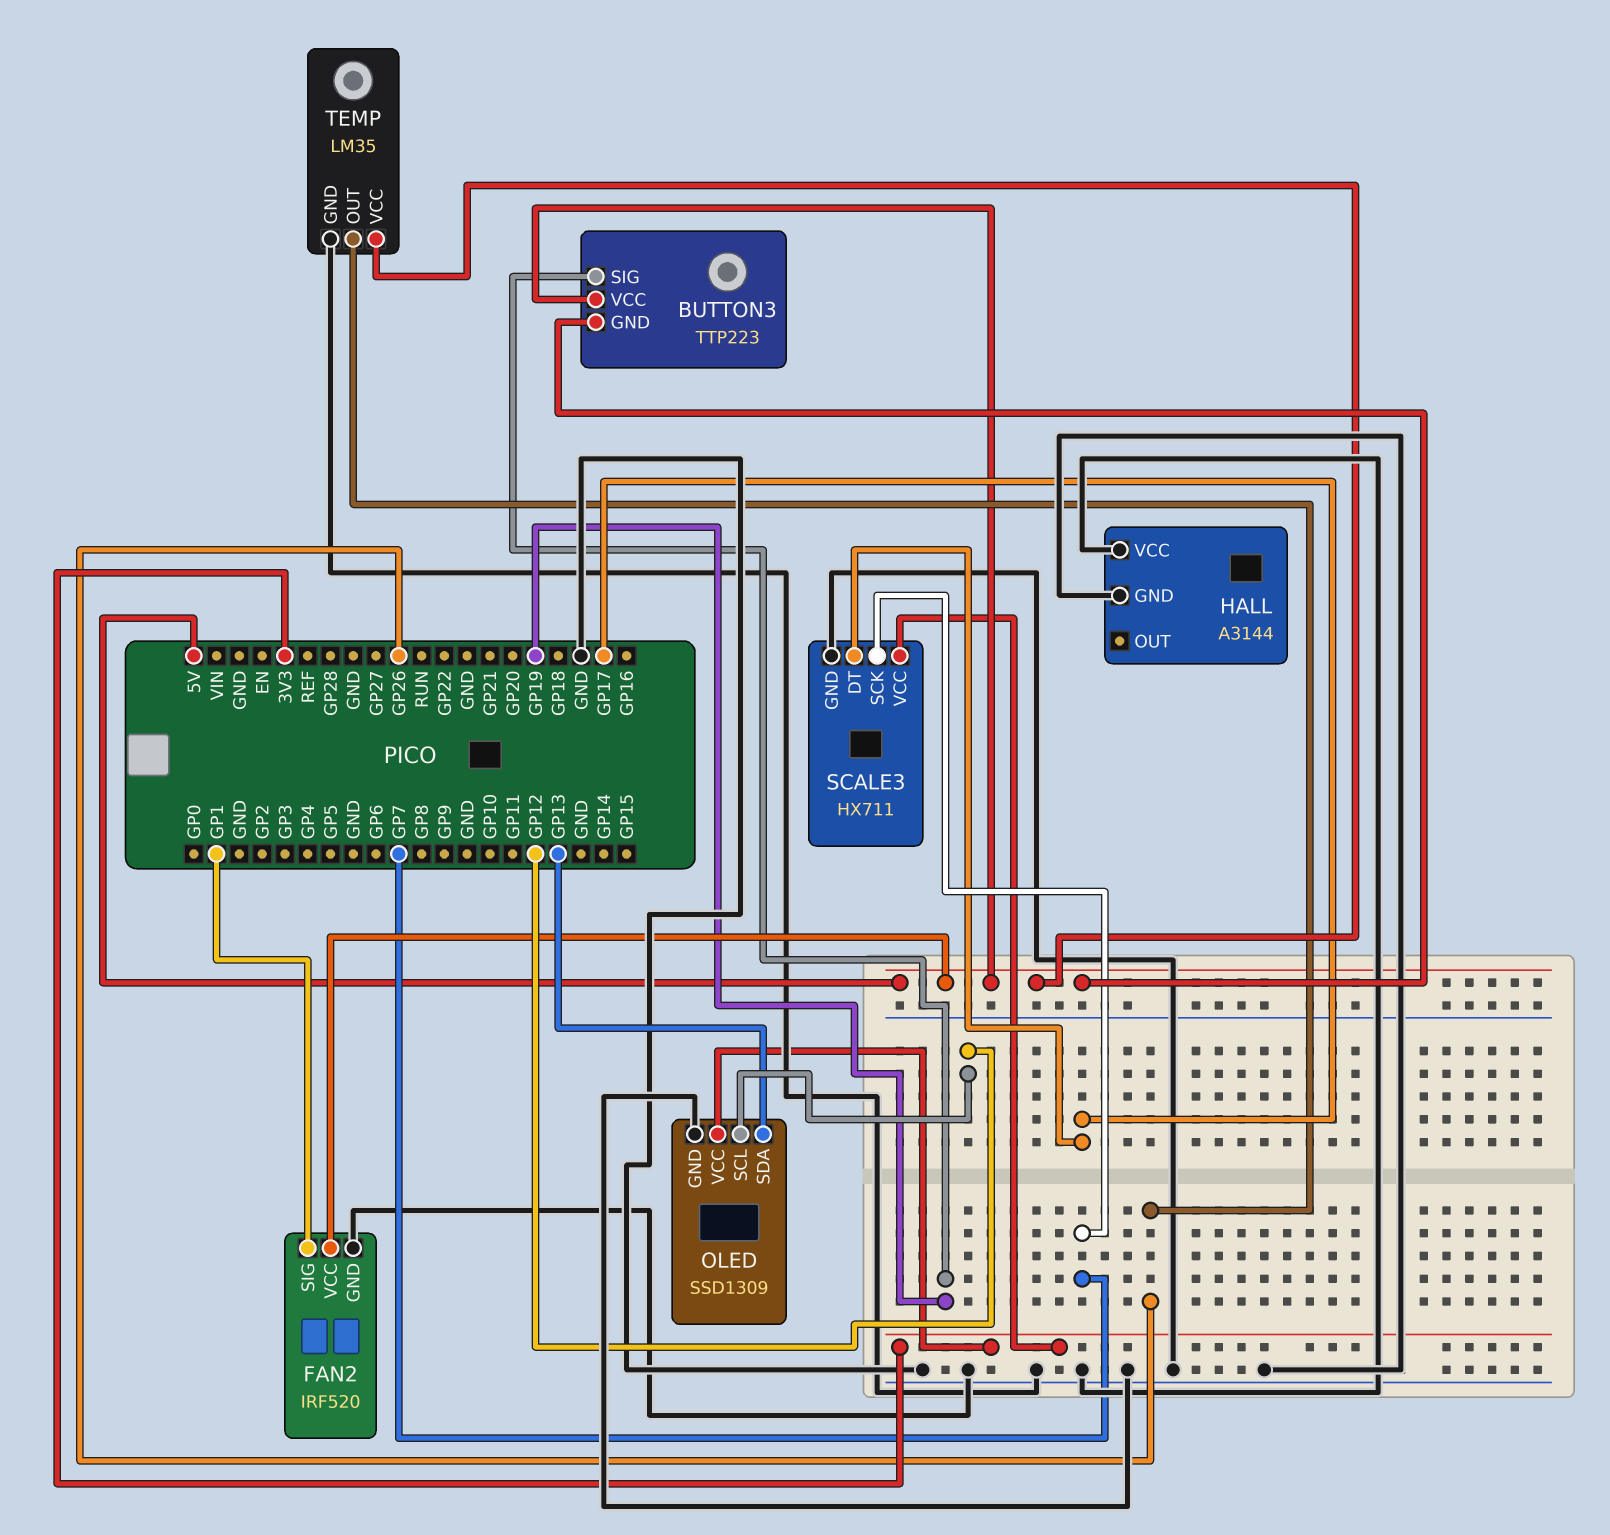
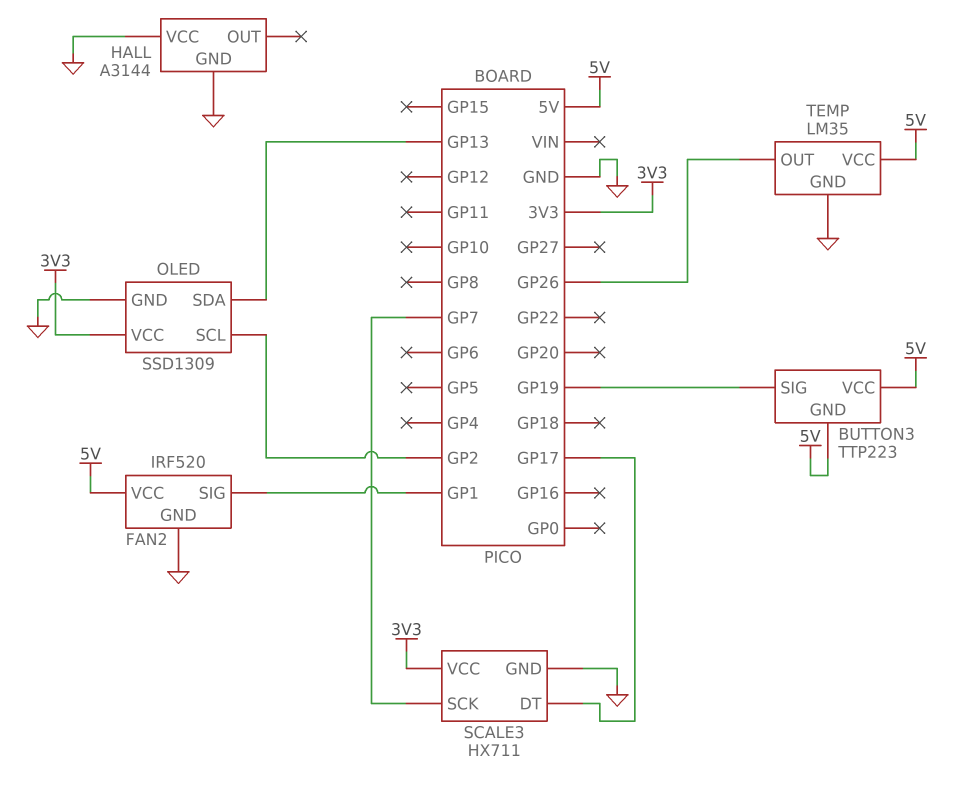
OLED pin SCL: GP12 -> GP2

